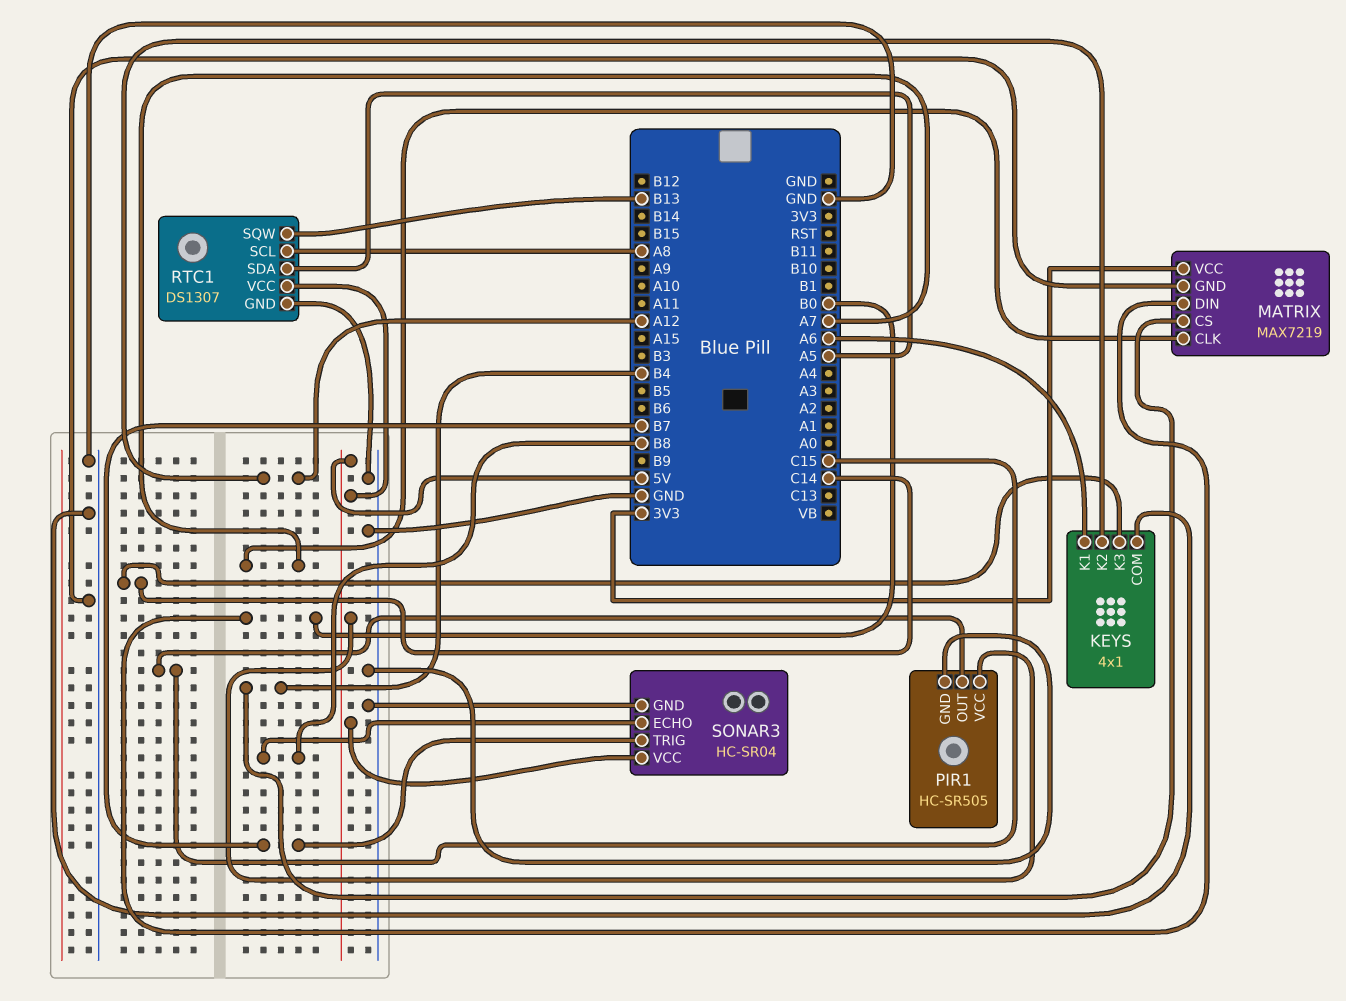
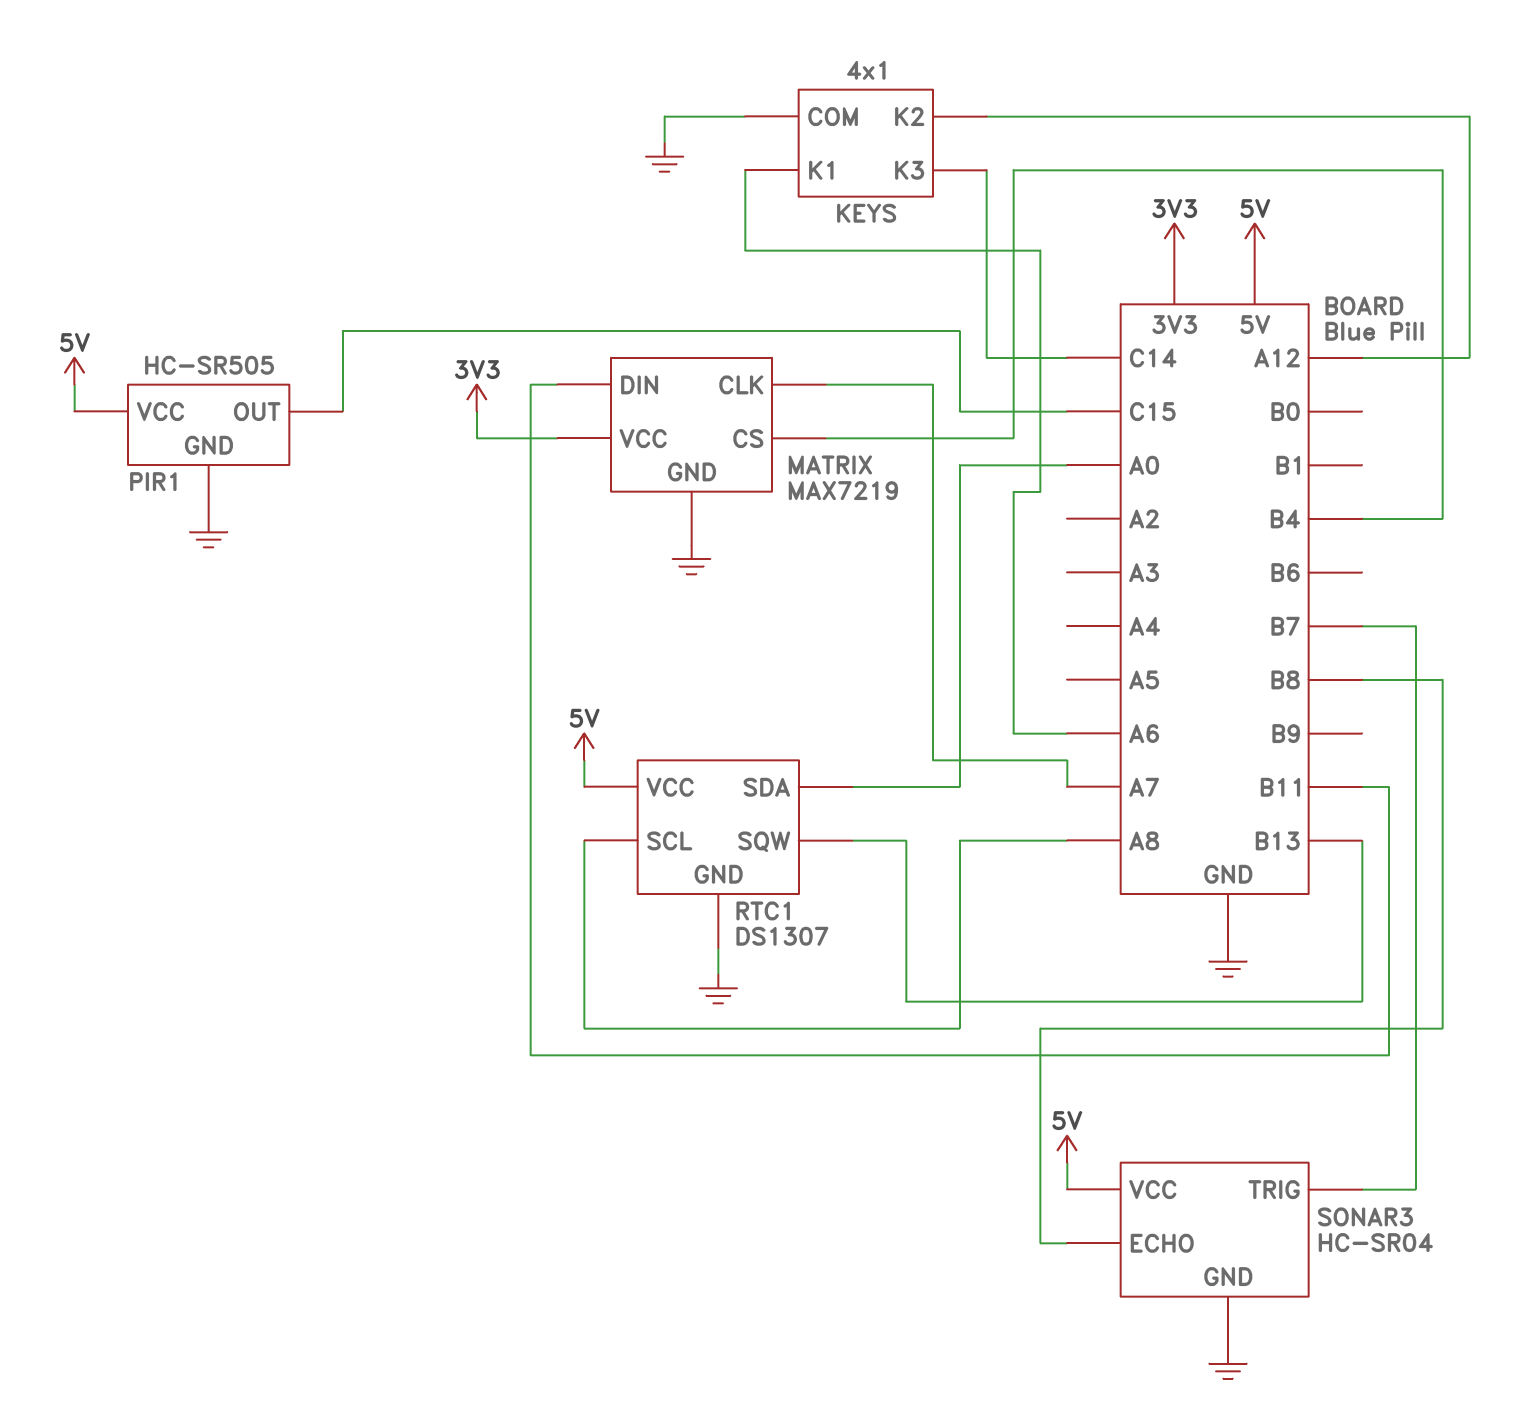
MATRIX pin DIN: B0 -> B11
RTC1 pin SDA: A5 -> A0

